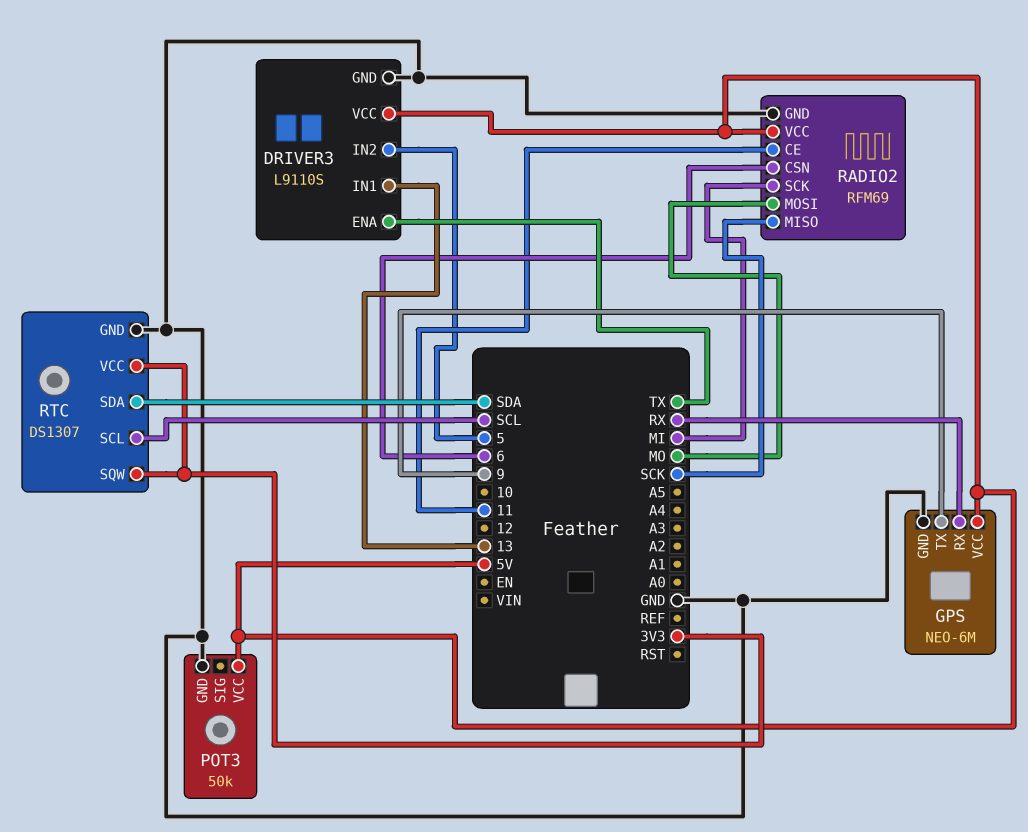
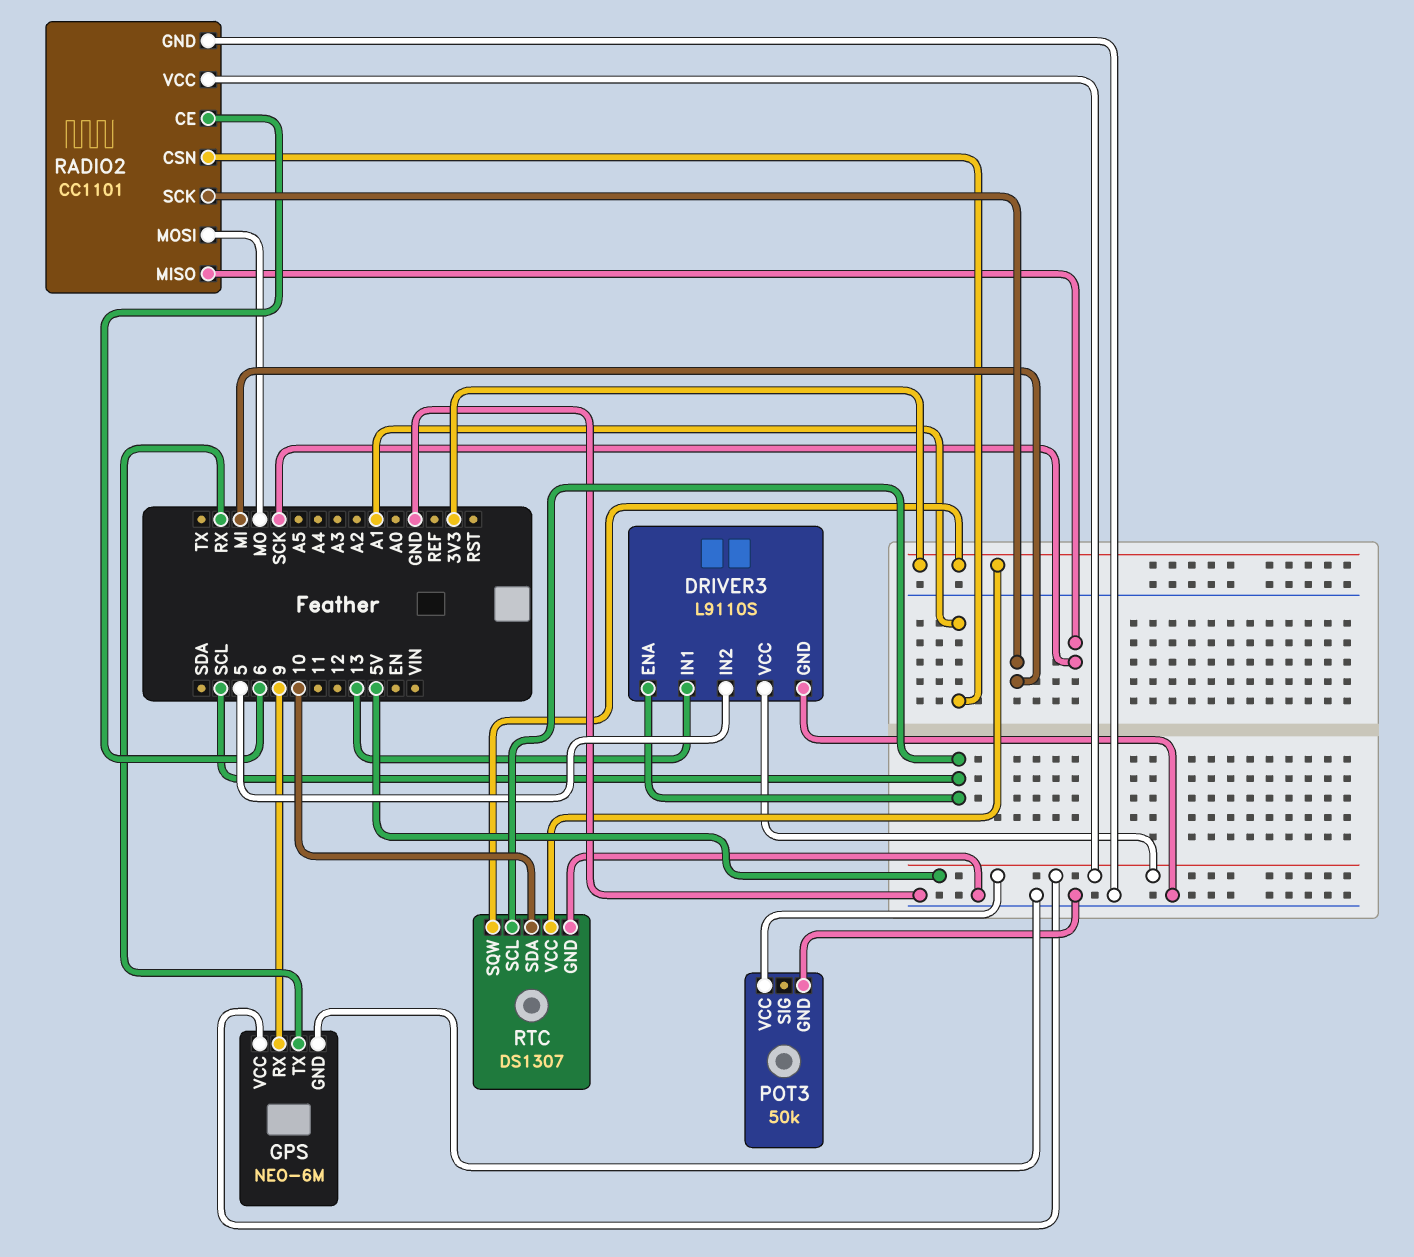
DRIVER3 pin ENA: TX -> SCL
GPS pin RX: RX -> 9
GPS pin TX: 9 -> RX
RADIO2: RFM69 -> CC1101
RADIO2 pin CE: 11 -> 6
RADIO2 pin CSN: 6 -> A1
RTC pin SDA: SDA -> 10

